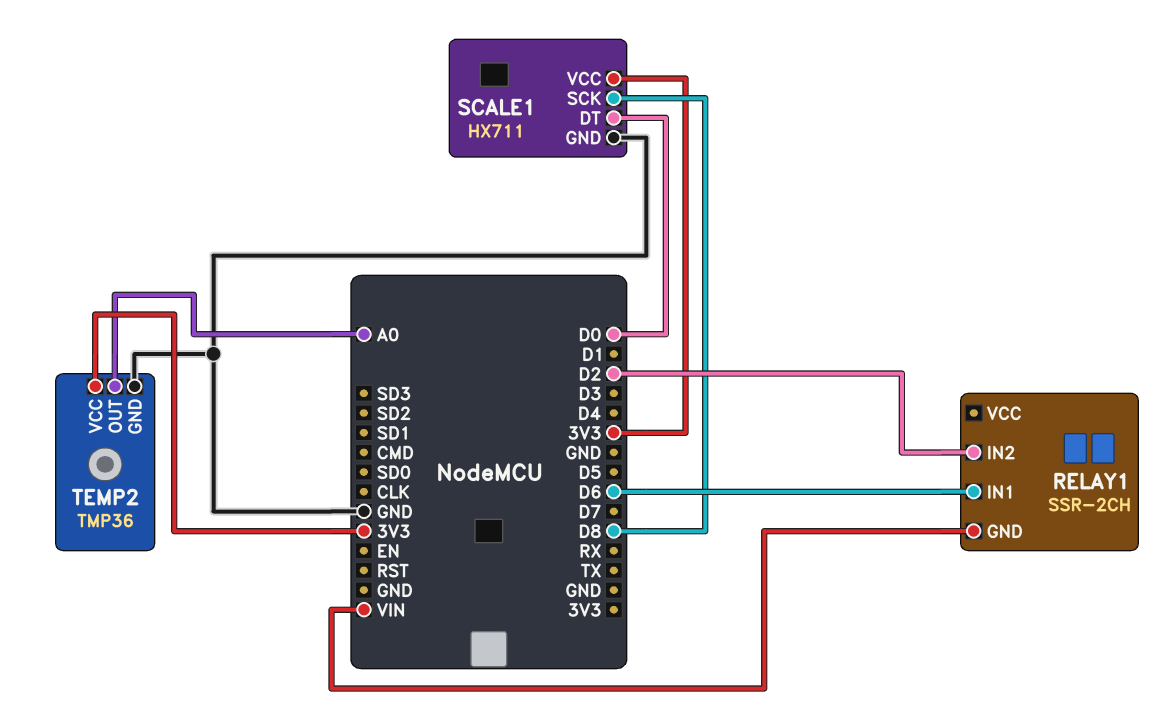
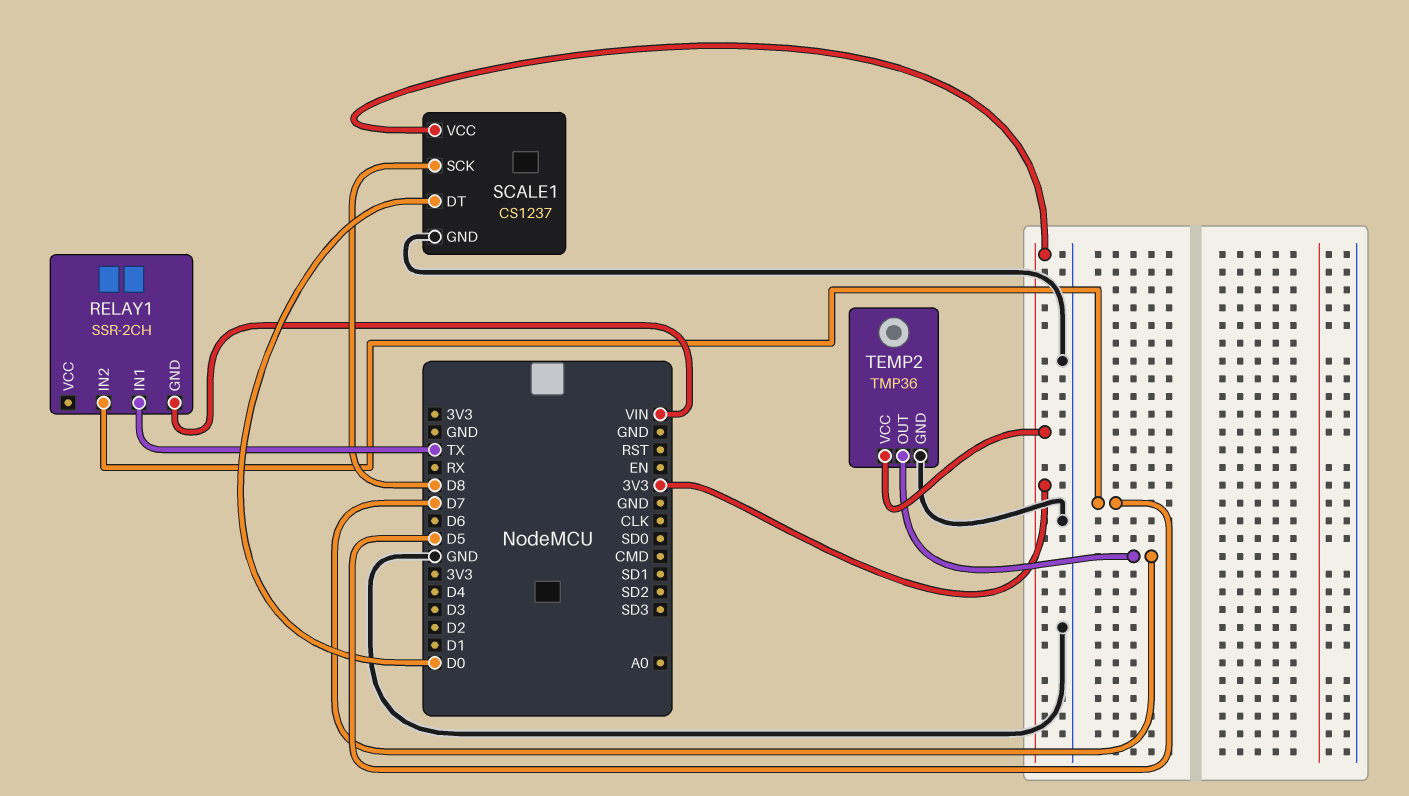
RELAY1 pin IN1: D6 -> TX
RELAY1 pin IN2: D2 -> D5
SCALE1: HX711 -> CS1237
TEMP2 pin OUT: A0 -> D7

